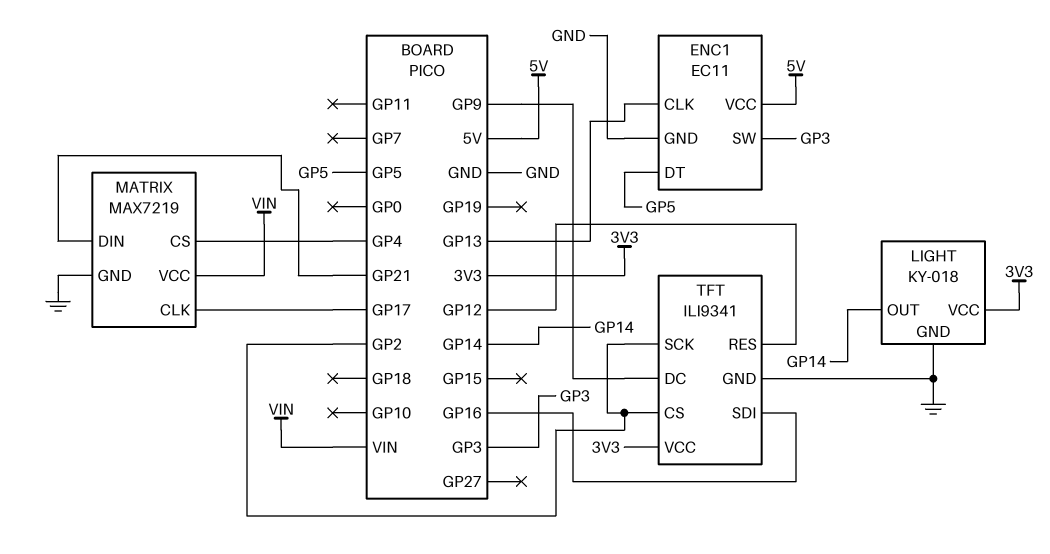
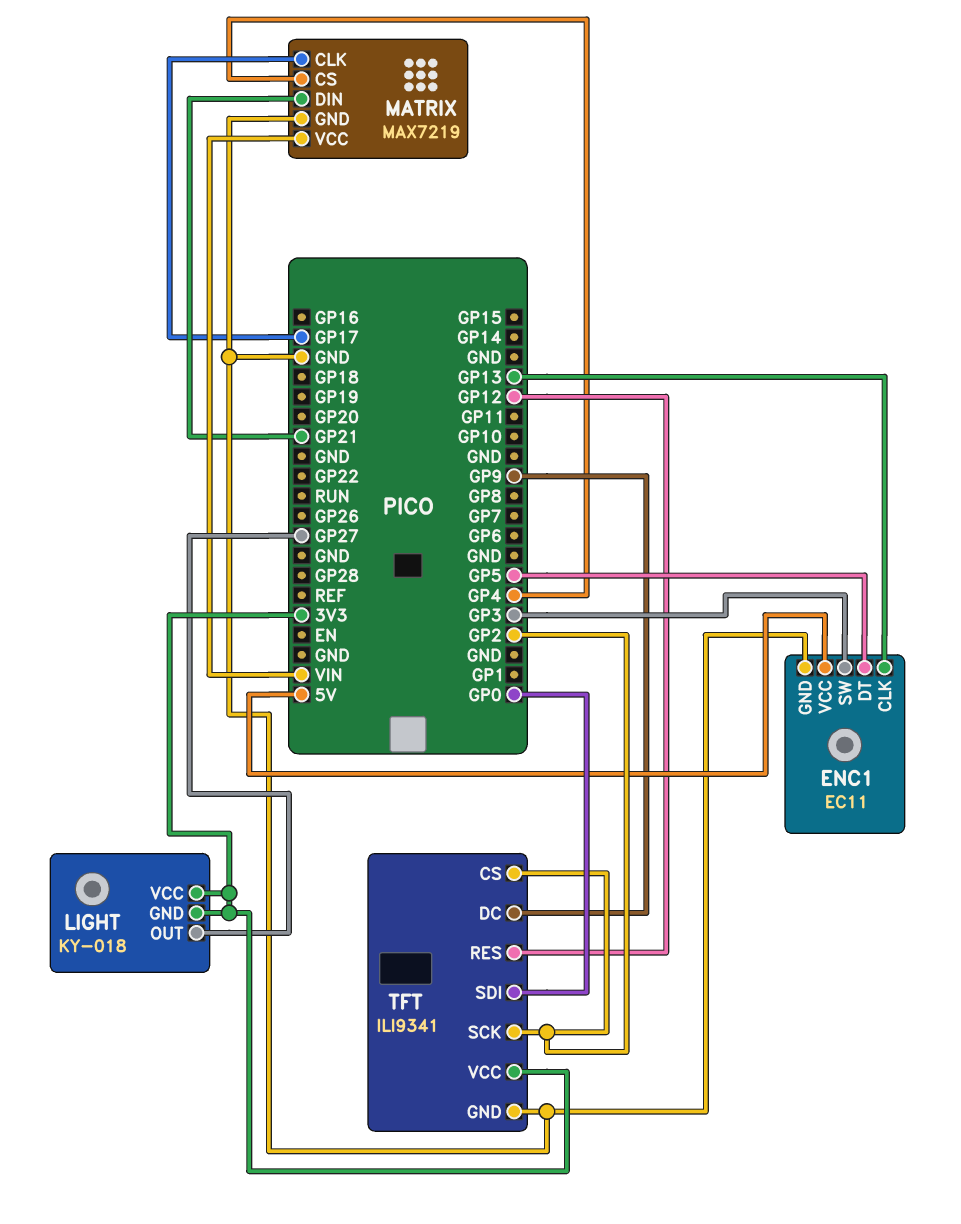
LIGHT pin GND: GND -> 3V3
LIGHT pin OUT: GP14 -> GP27
TFT pin SDI: GP16 -> GP0

